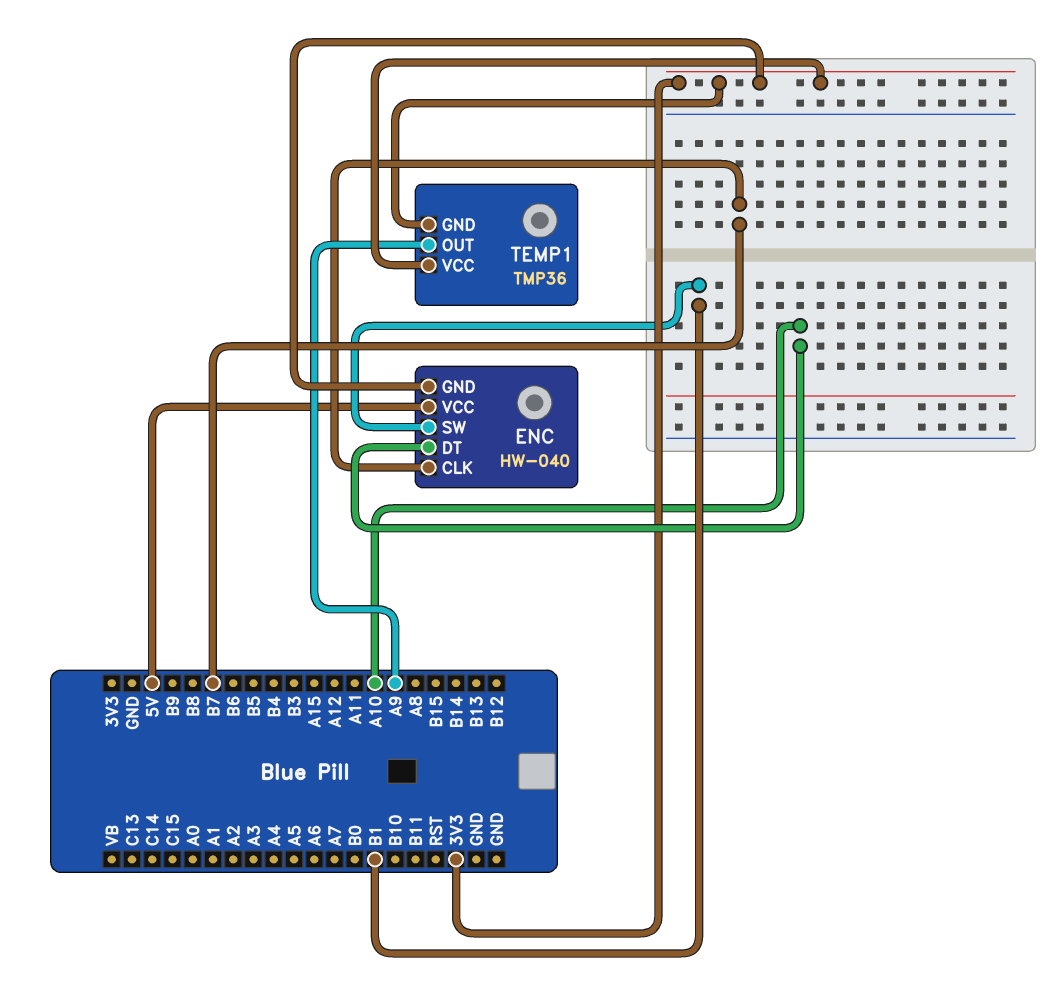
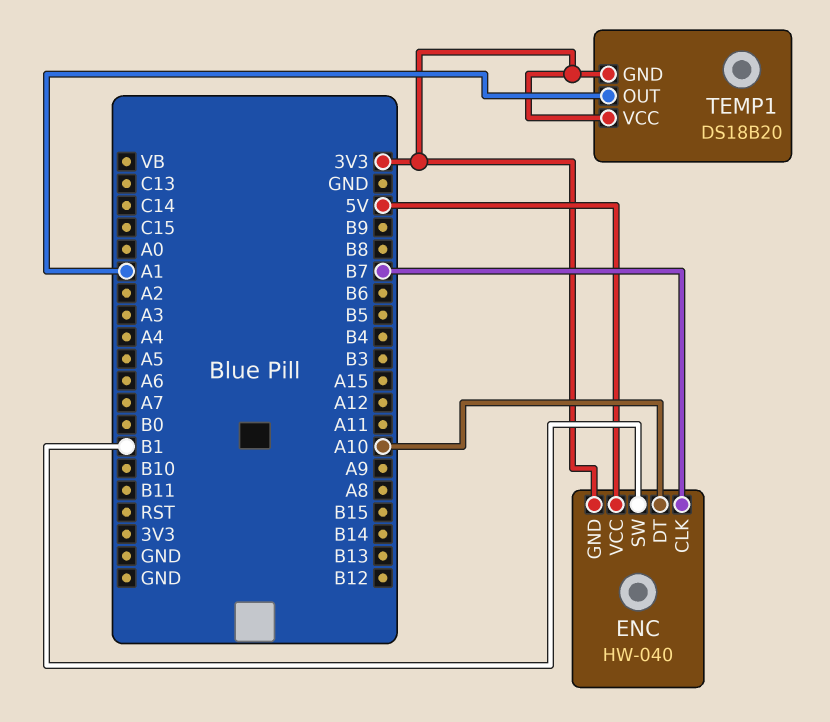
TEMP1: TMP36 -> DS18B20
TEMP1 pin OUT: A9 -> A1

